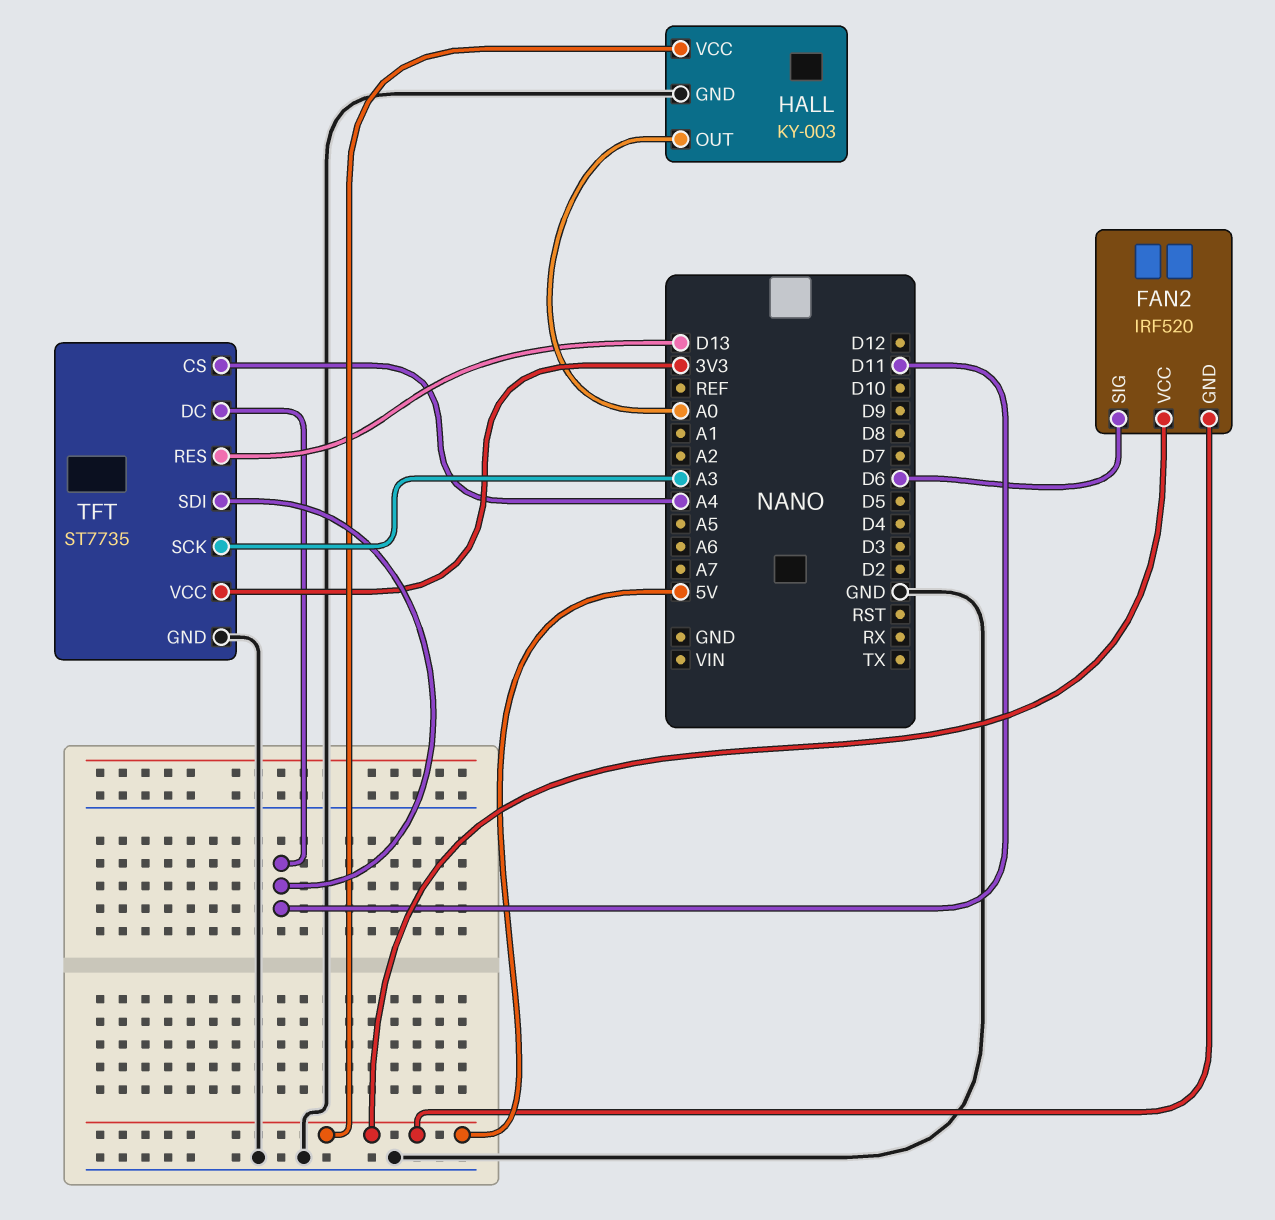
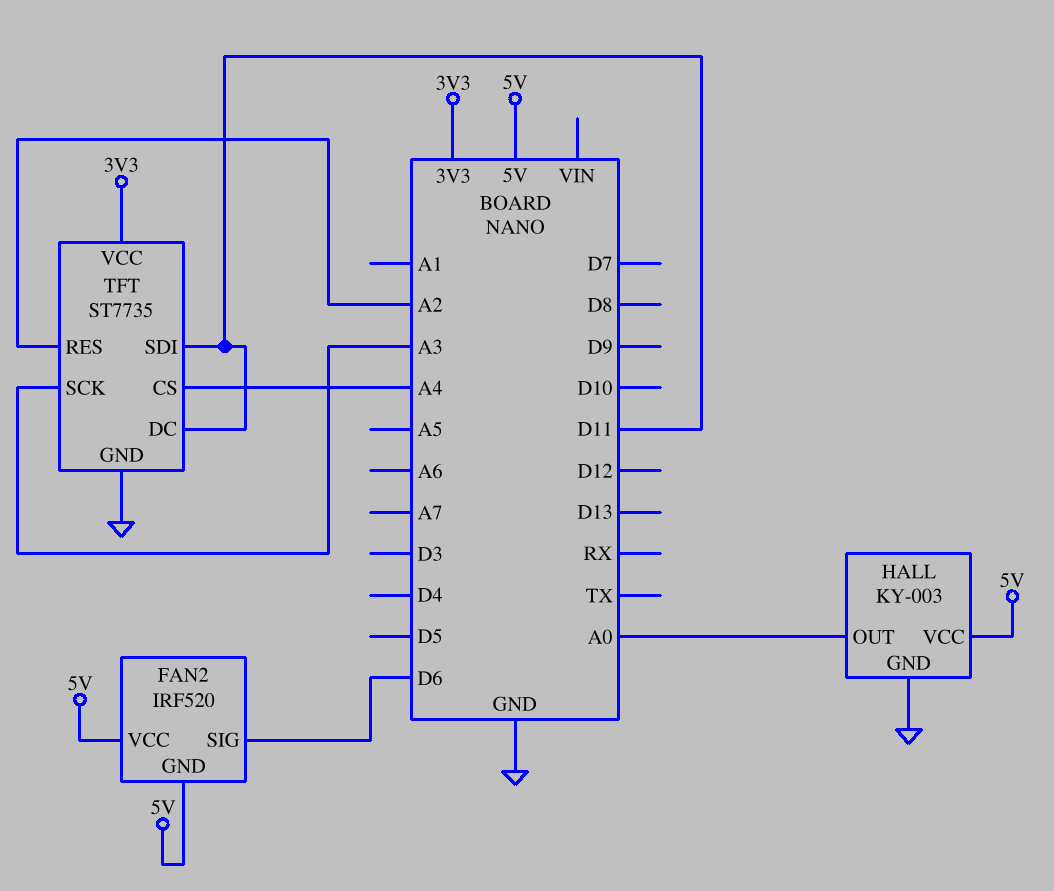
TFT pin RES: D13 -> A2

